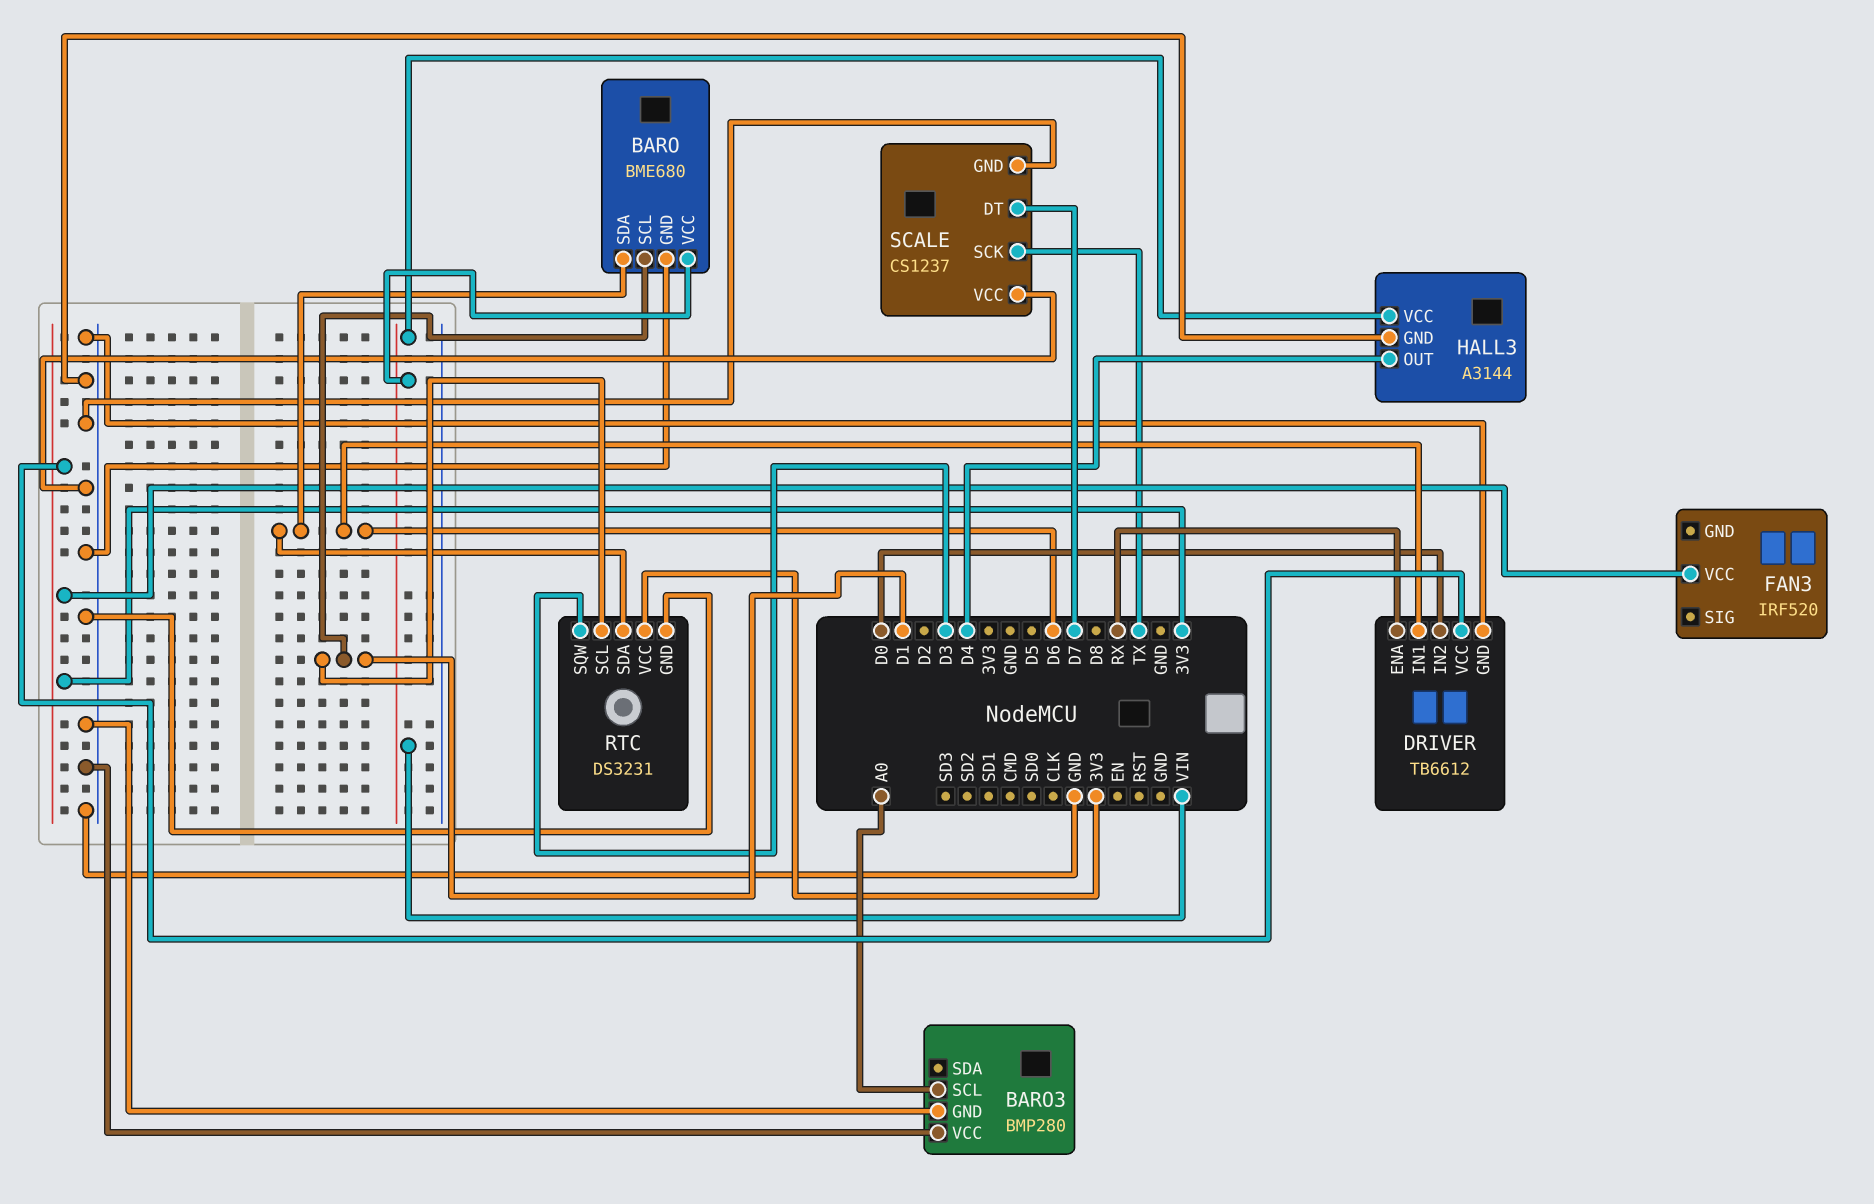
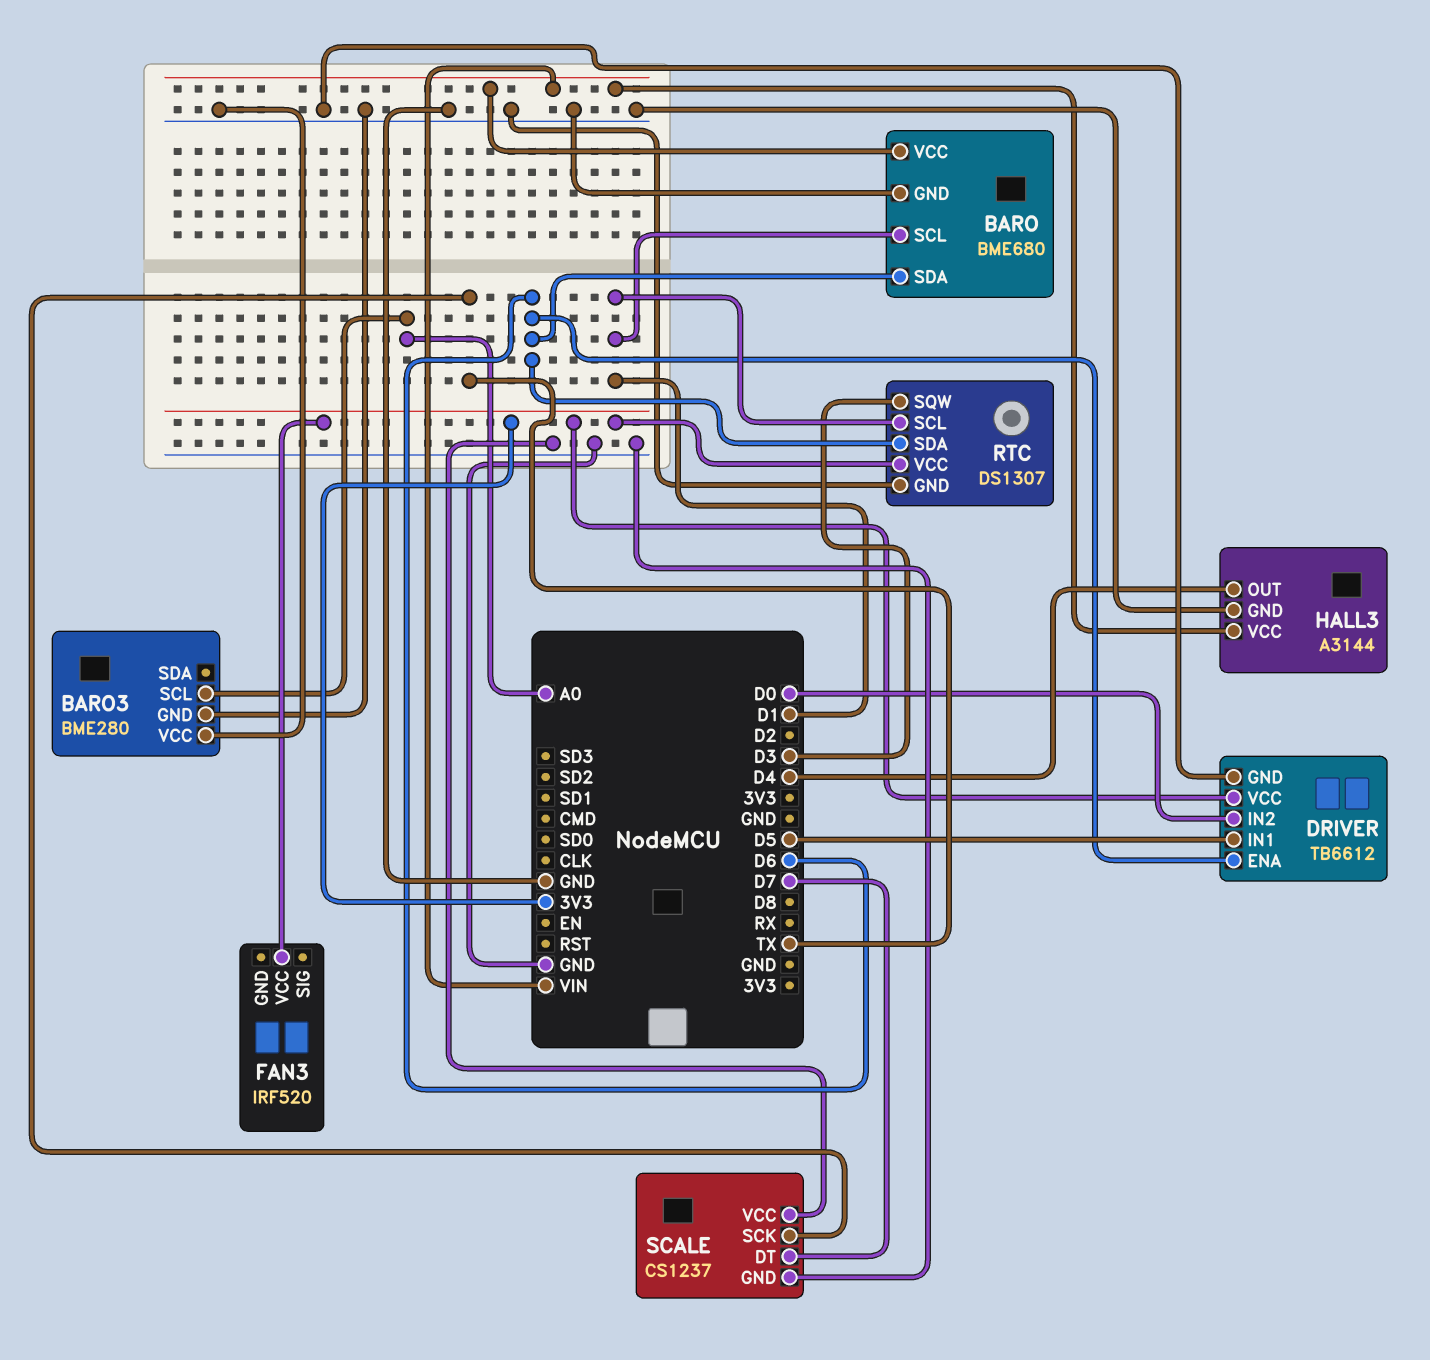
BARO3: BMP280 -> BME280
DRIVER pin ENA: RX -> D6
DRIVER pin IN1: D6 -> D5
RTC: DS3231 -> DS1307

